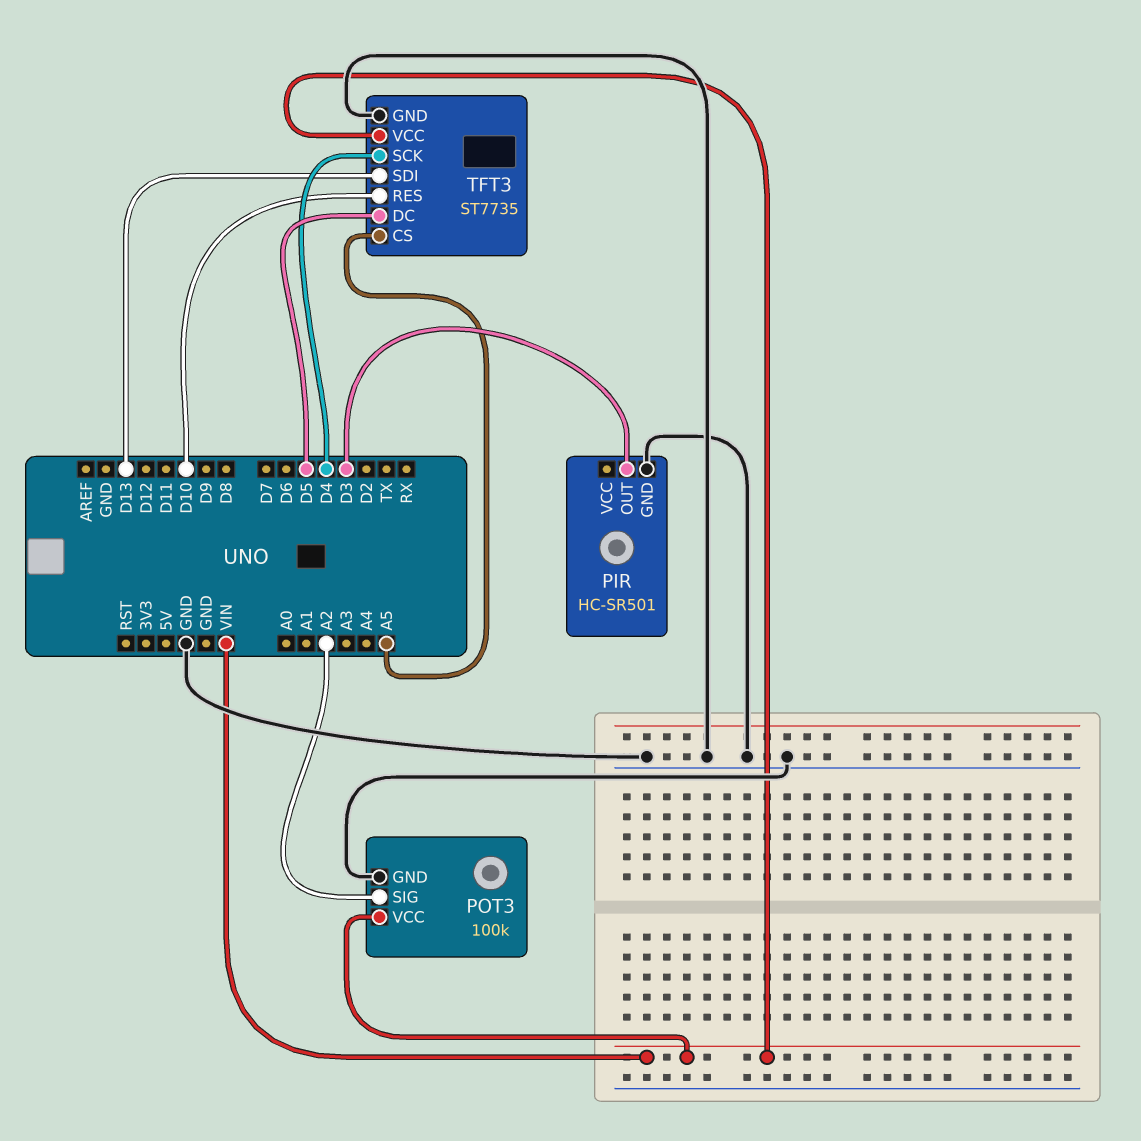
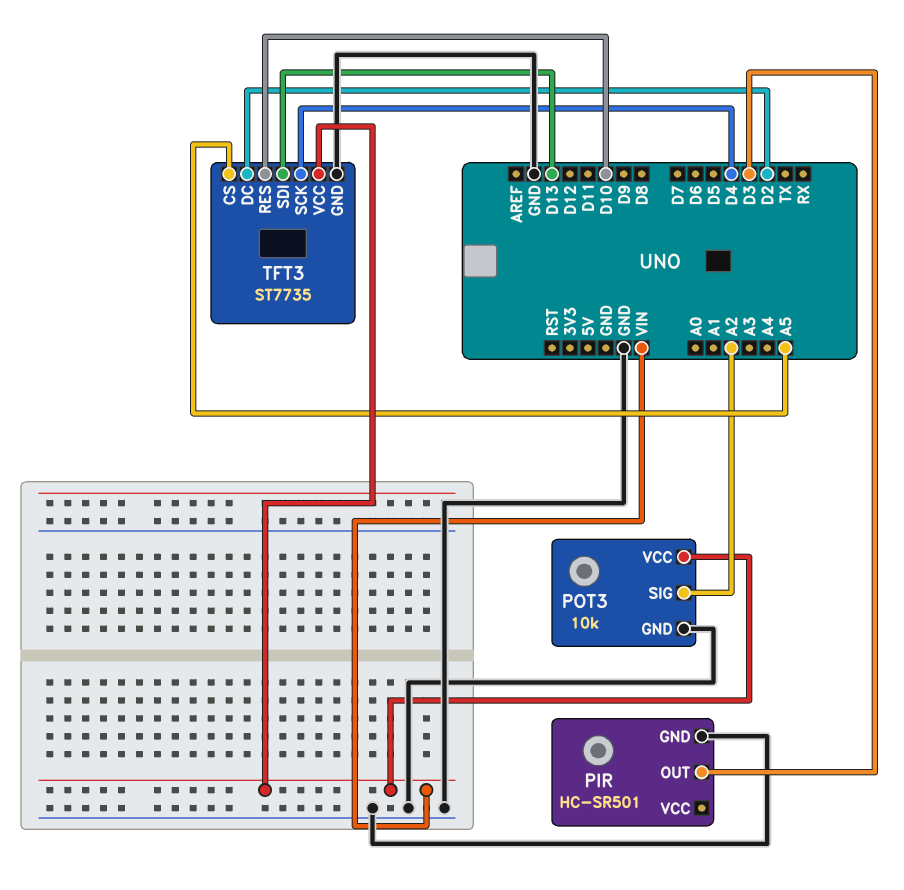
POT3: 100k -> 10k
TFT3 pin DC: D5 -> D2

